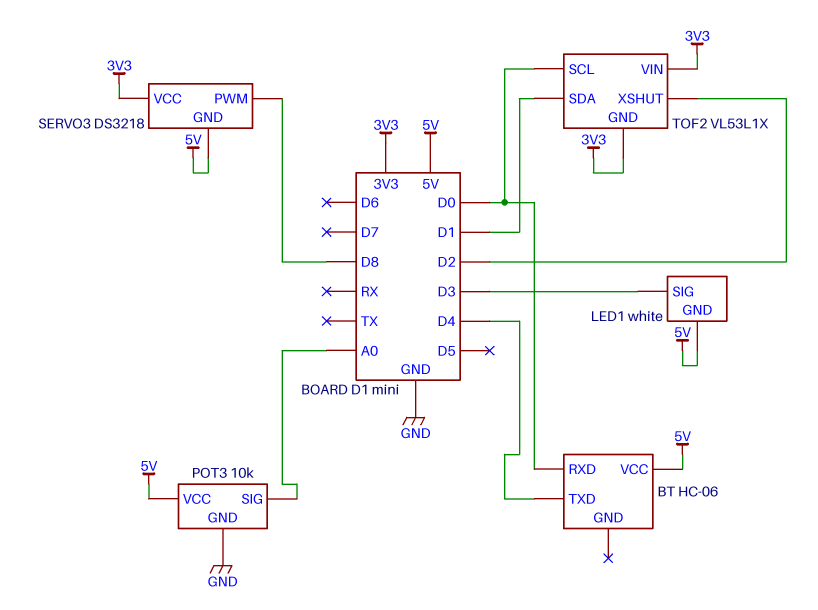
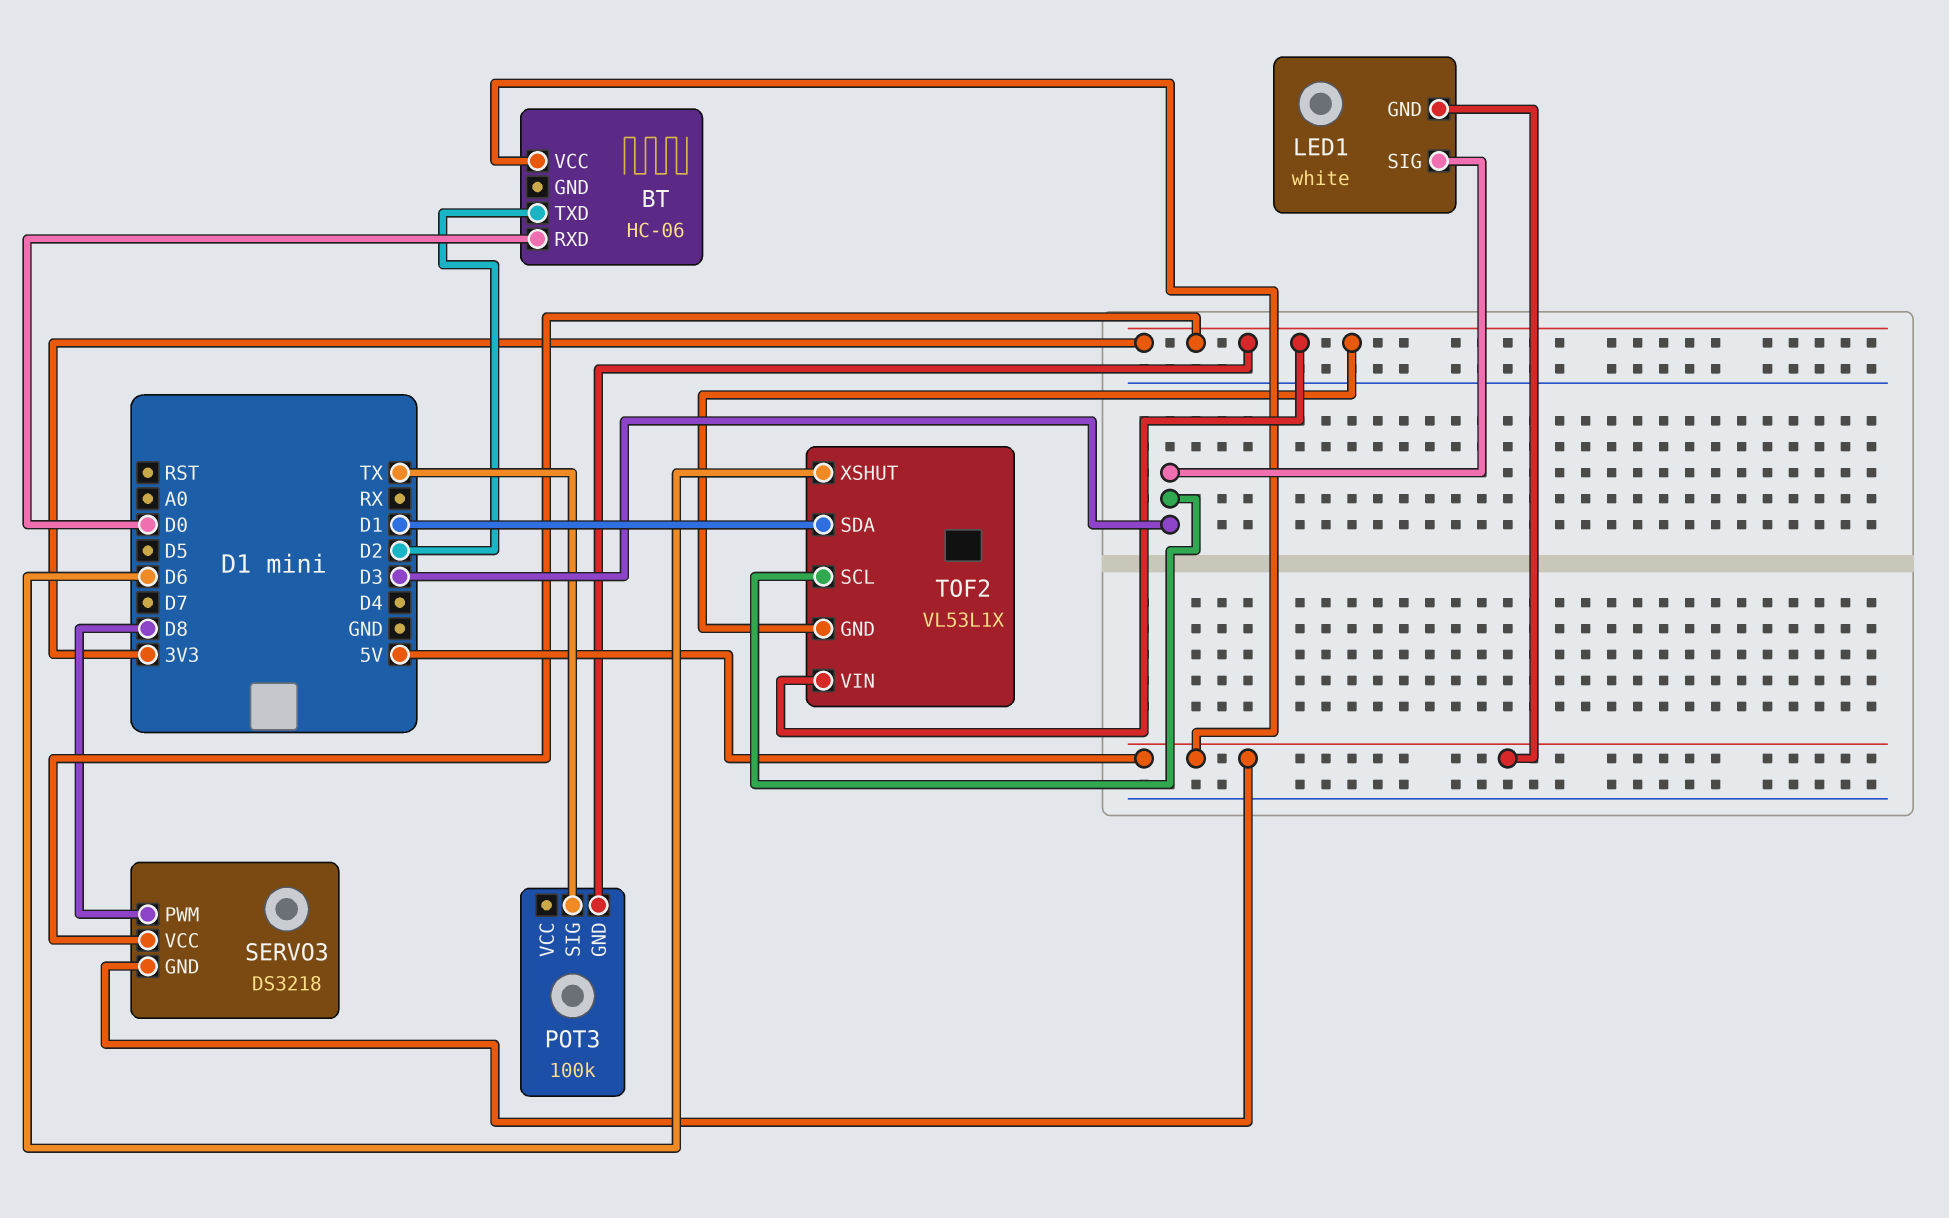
BT pin TXD: D4 -> D2
POT3: 10k -> 100k
POT3 pin GND: GND -> 3V3
POT3 pin SIG: A0 -> TX
POT3 pin VCC: 5V -> none
TOF2 pin SCL: D0 -> D3
TOF2 pin XSHUT: D2 -> D6

